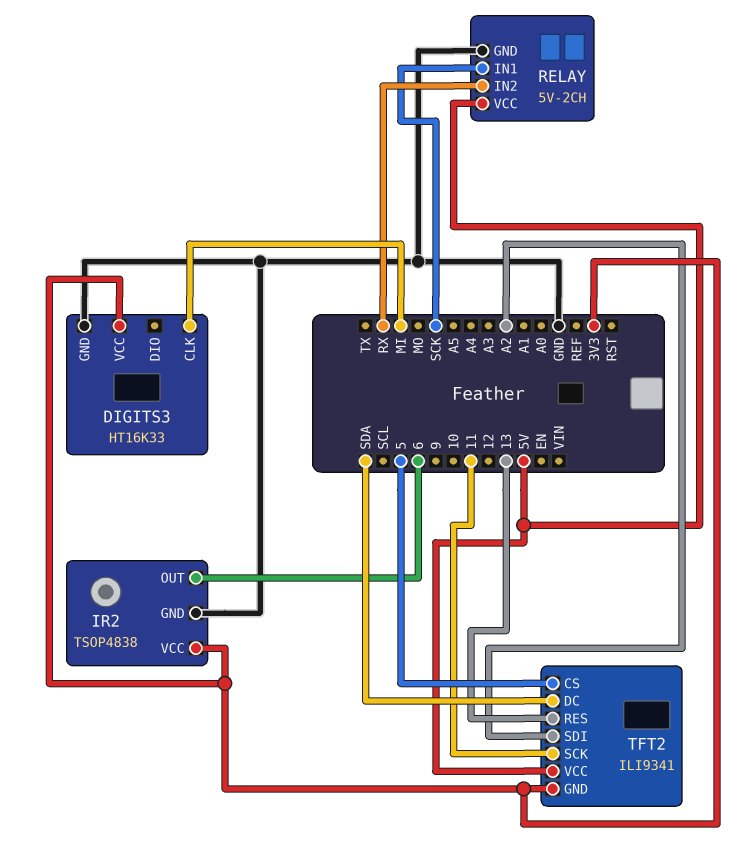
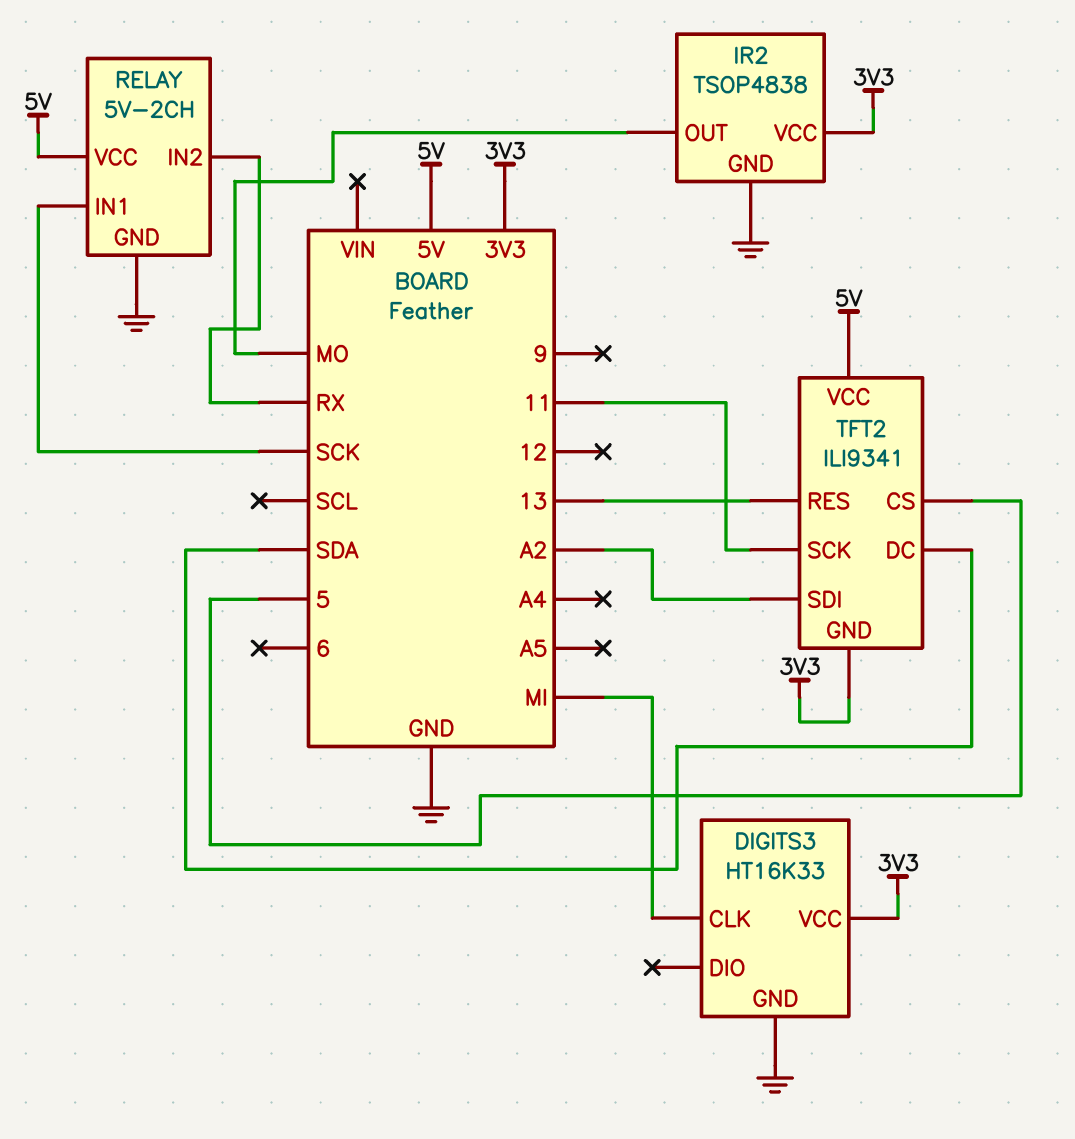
IR2 pin OUT: 6 -> MO

